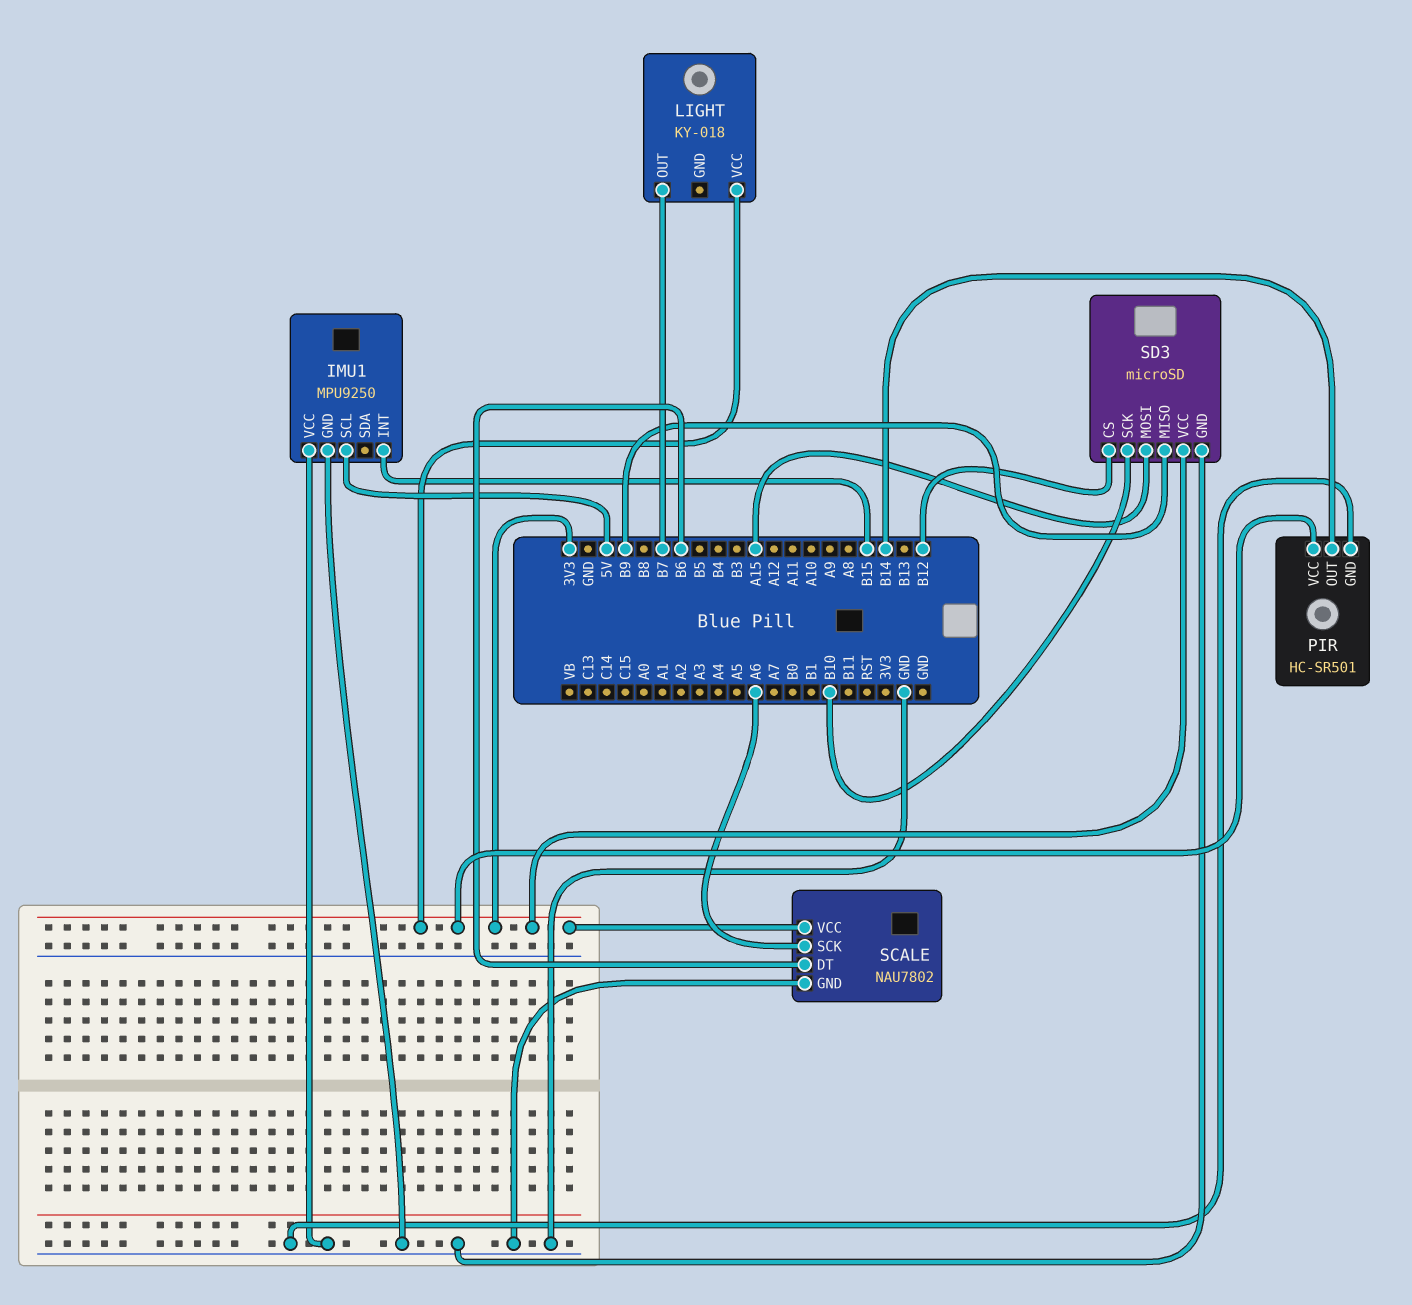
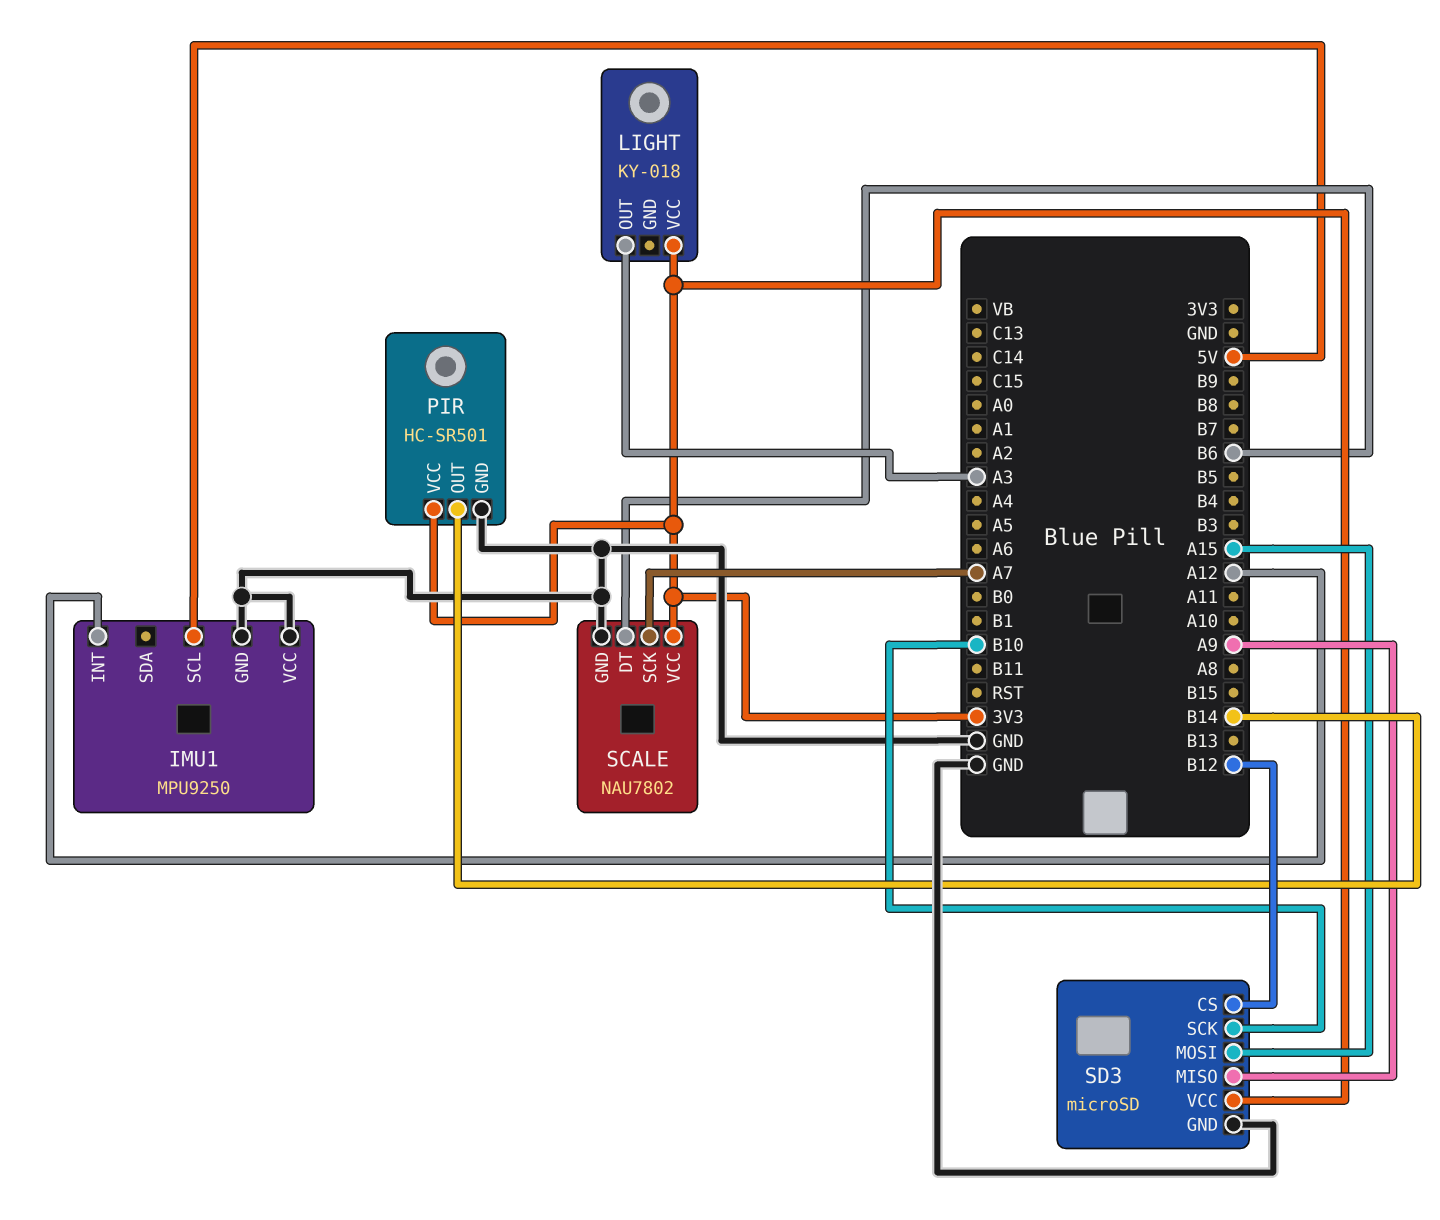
IMU1 pin INT: B15 -> A12
LIGHT pin OUT: B7 -> A3
SCALE pin SCK: A6 -> A7
SD3 pin MISO: B9 -> A9

